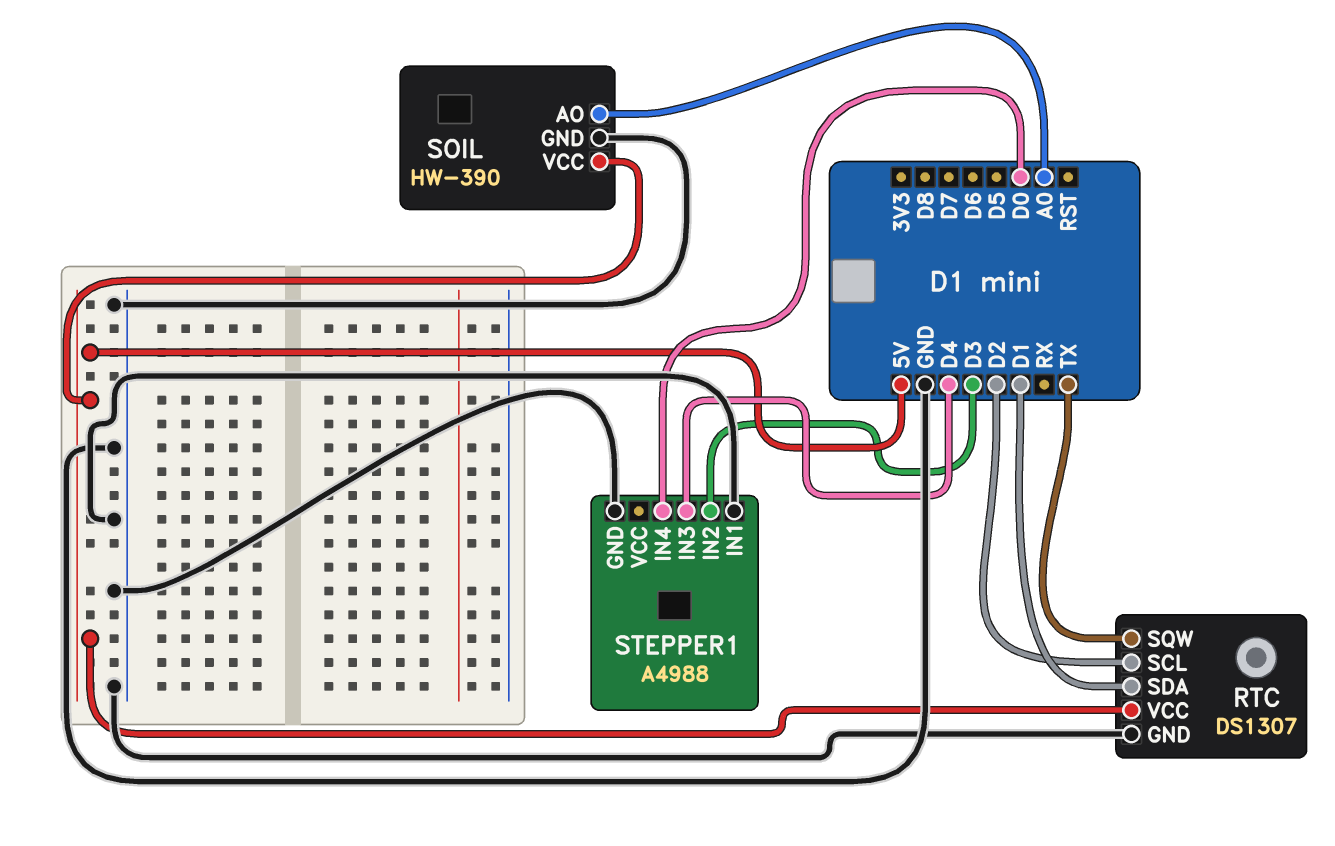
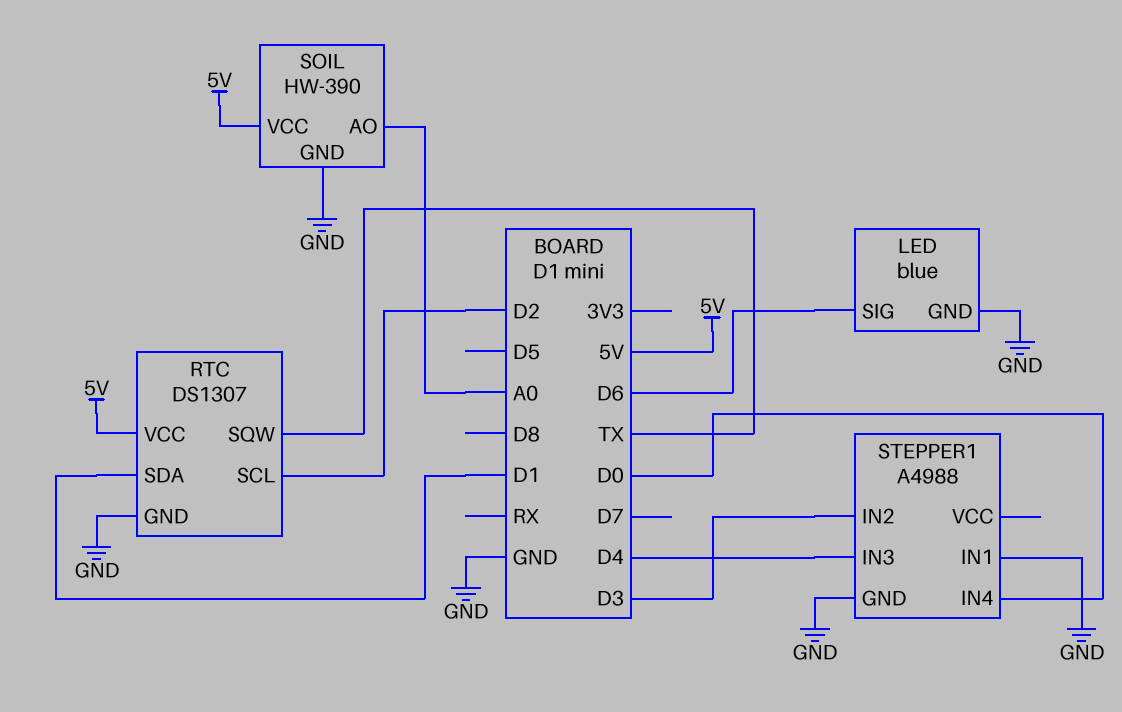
LED: none -> blue
LED pin GND: none -> GND
LED pin SIG: none -> D6

